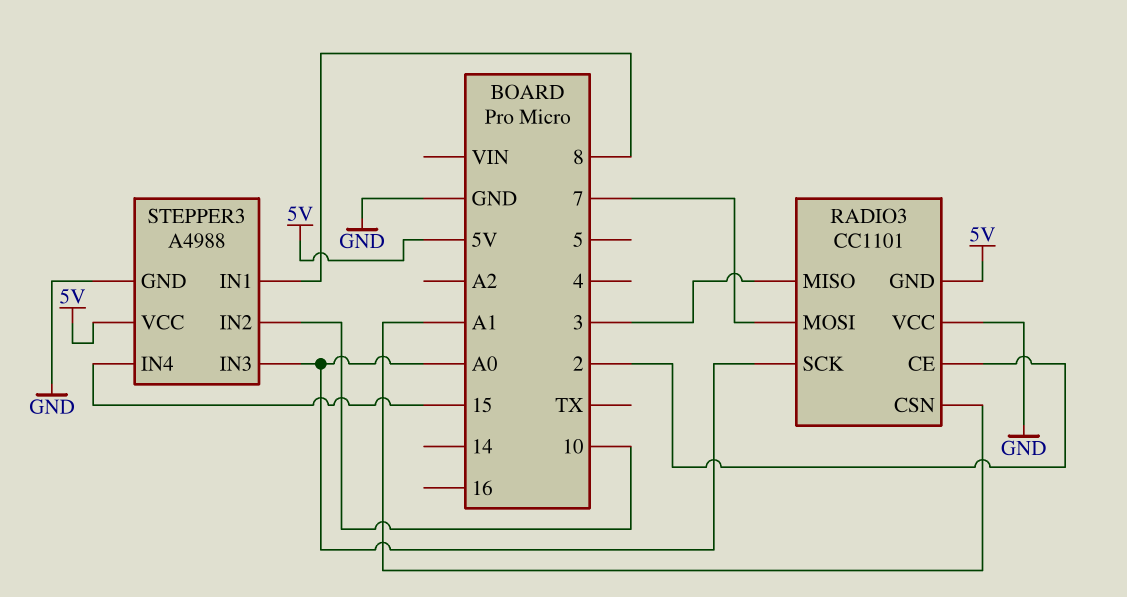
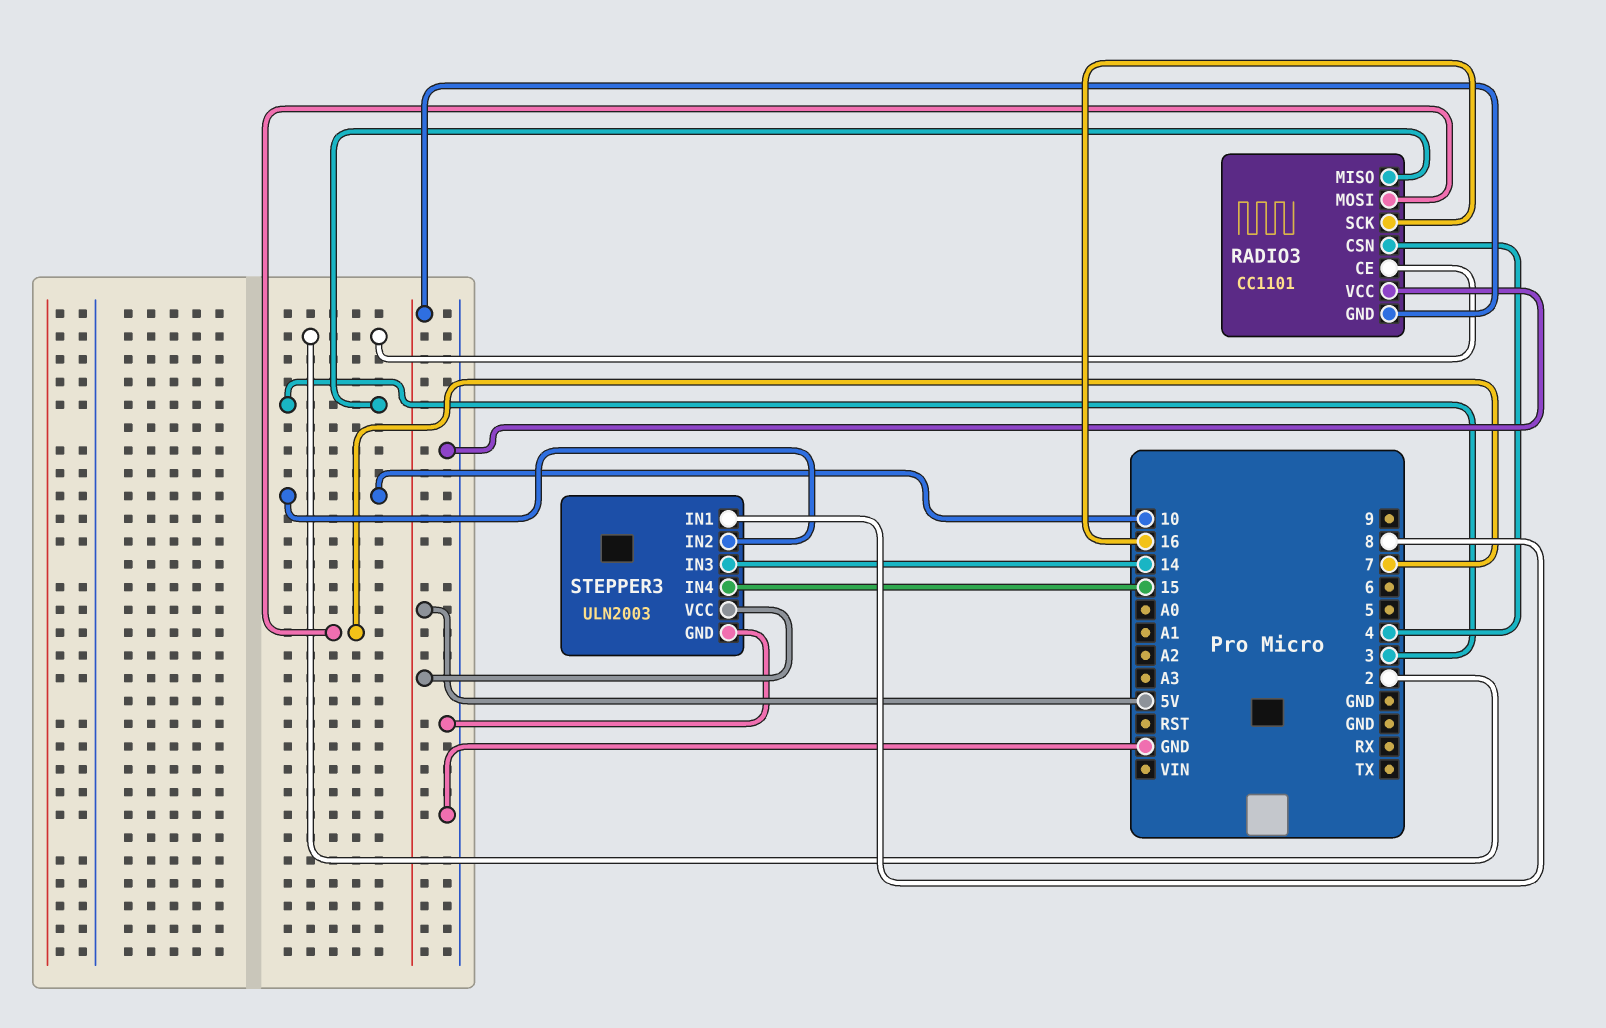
RADIO3 pin CSN: A1 -> 4
RADIO3 pin SCK: A0 -> 16
STEPPER3: A4988 -> ULN2003
STEPPER3 pin IN3: A0 -> 14

